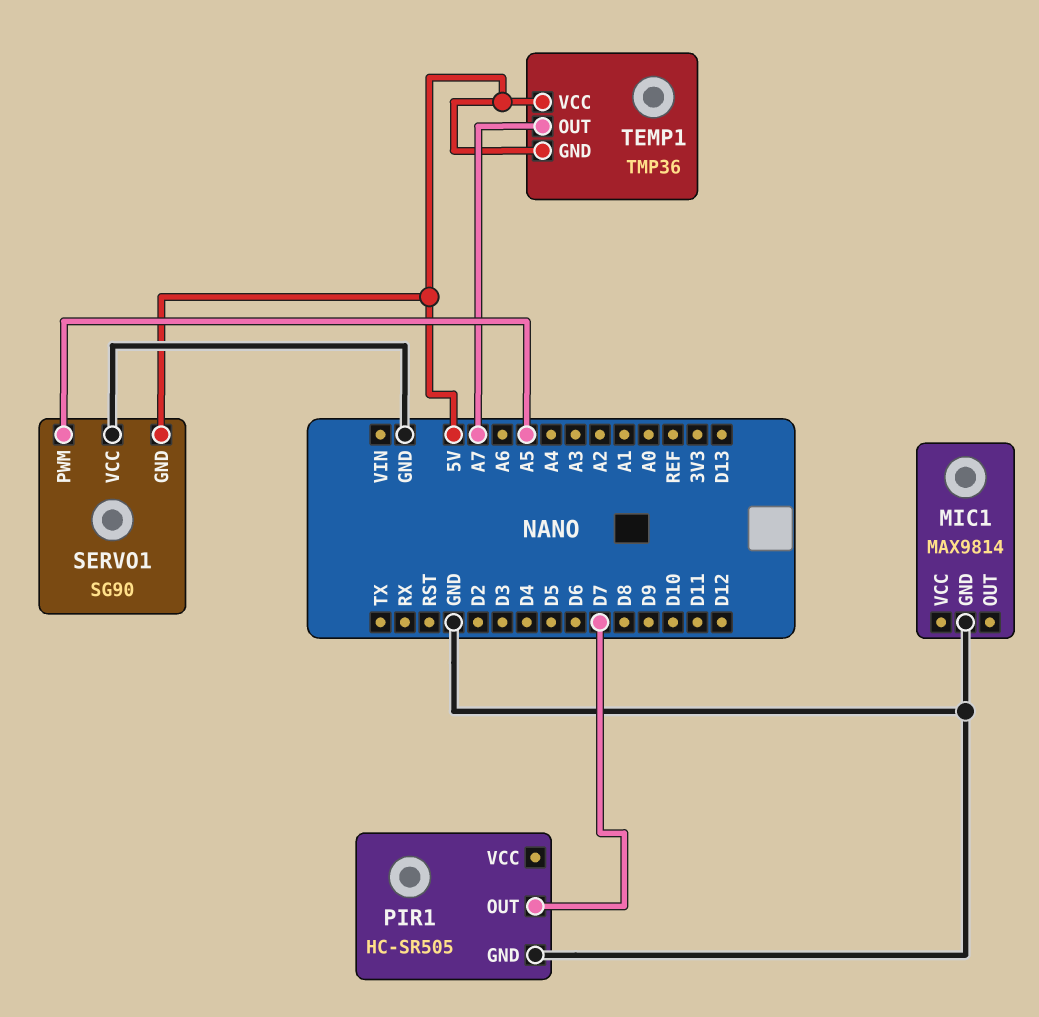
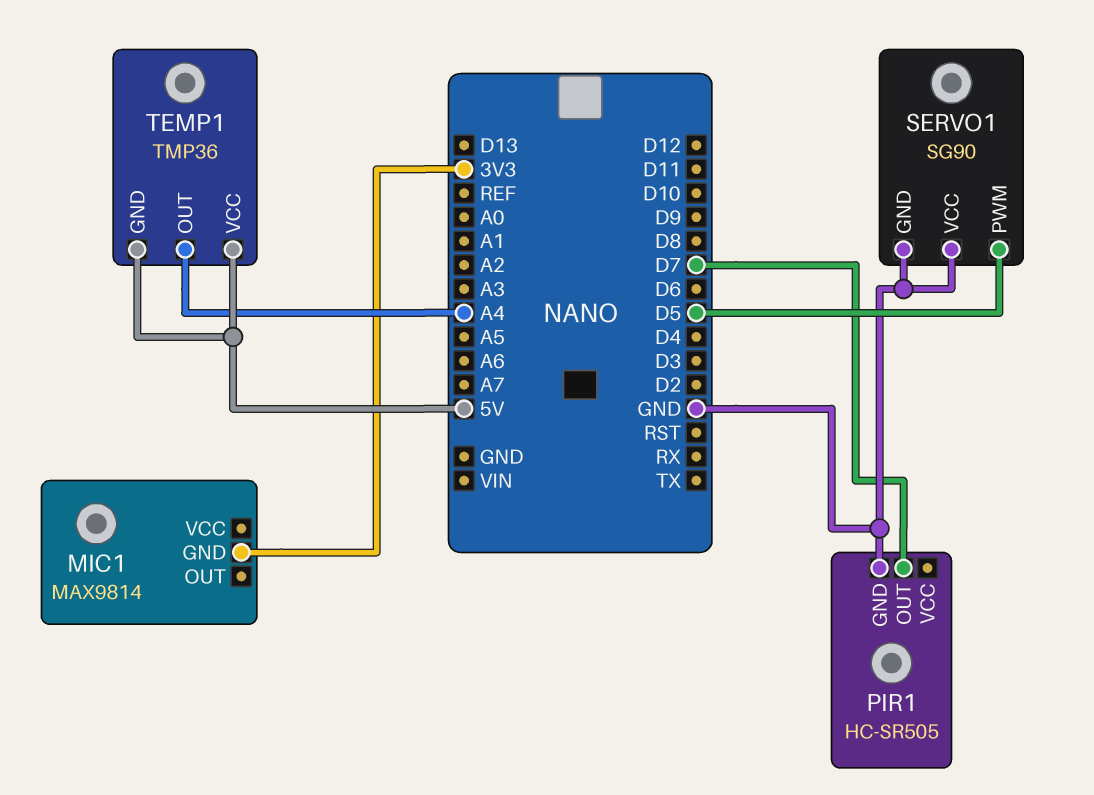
MIC1 pin GND: GND -> 3V3
SERVO1 pin GND: 5V -> GND
SERVO1 pin PWM: A5 -> D5
TEMP1 pin OUT: A7 -> A4

